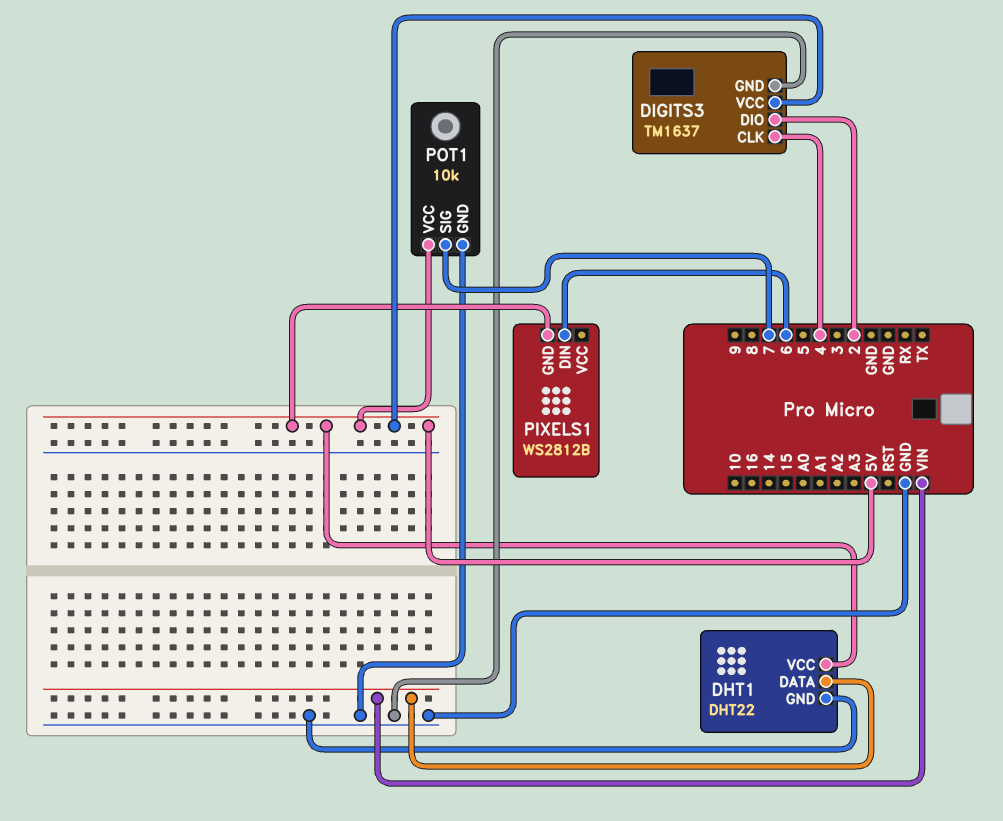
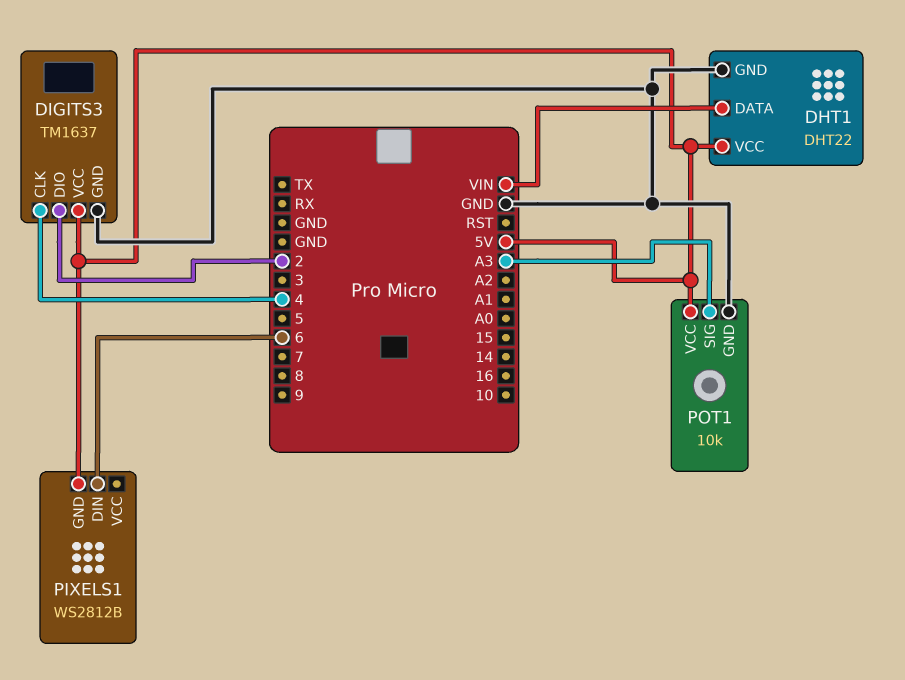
POT1 pin SIG: 7 -> A3

